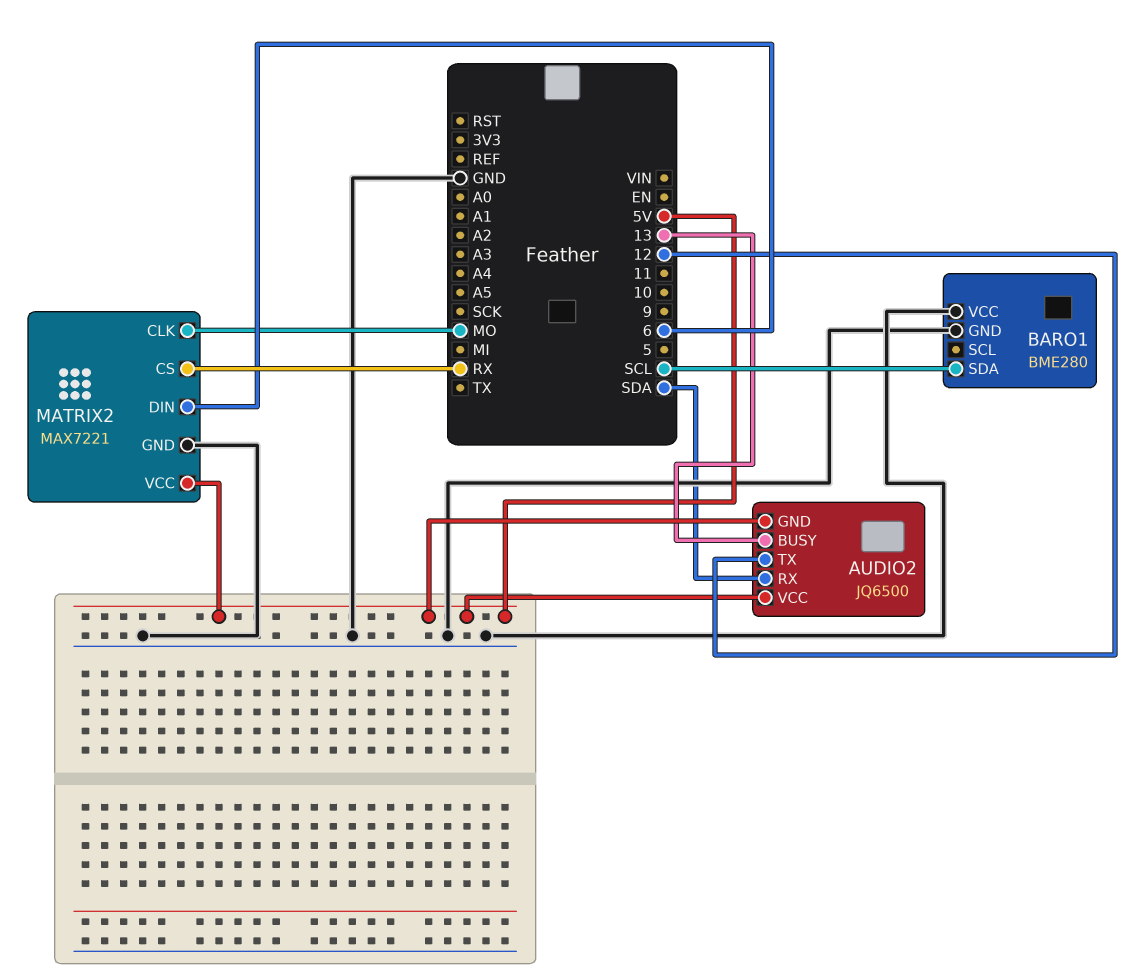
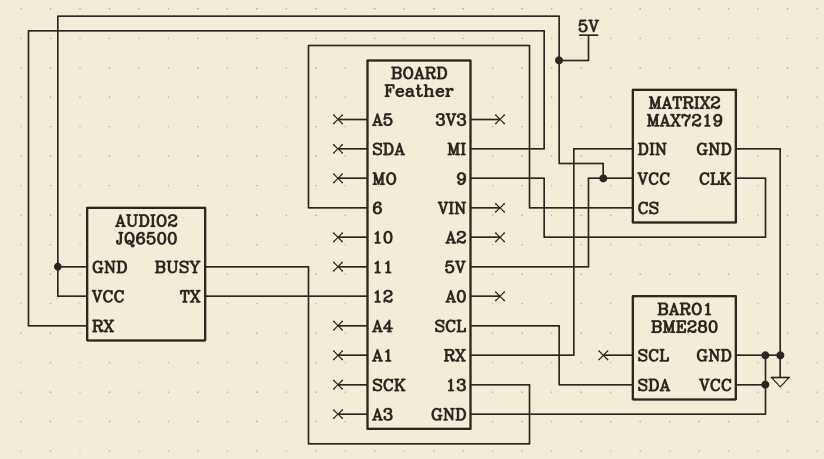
AUDIO2 pin RX: SDA -> MI
MATRIX2: MAX7221 -> MAX7219
MATRIX2 pin CLK: MO -> 9
MATRIX2 pin CS: RX -> 6
MATRIX2 pin DIN: 6 -> RX

